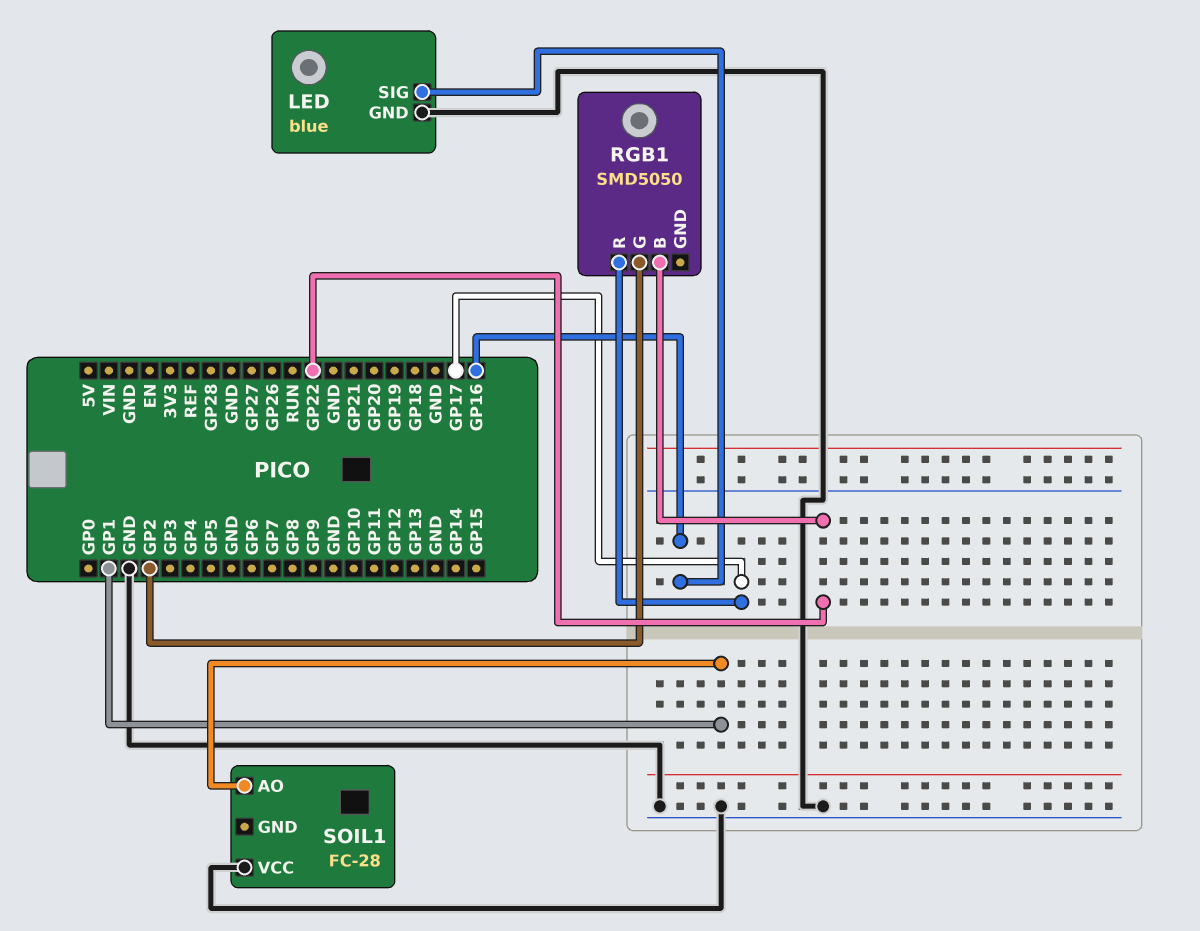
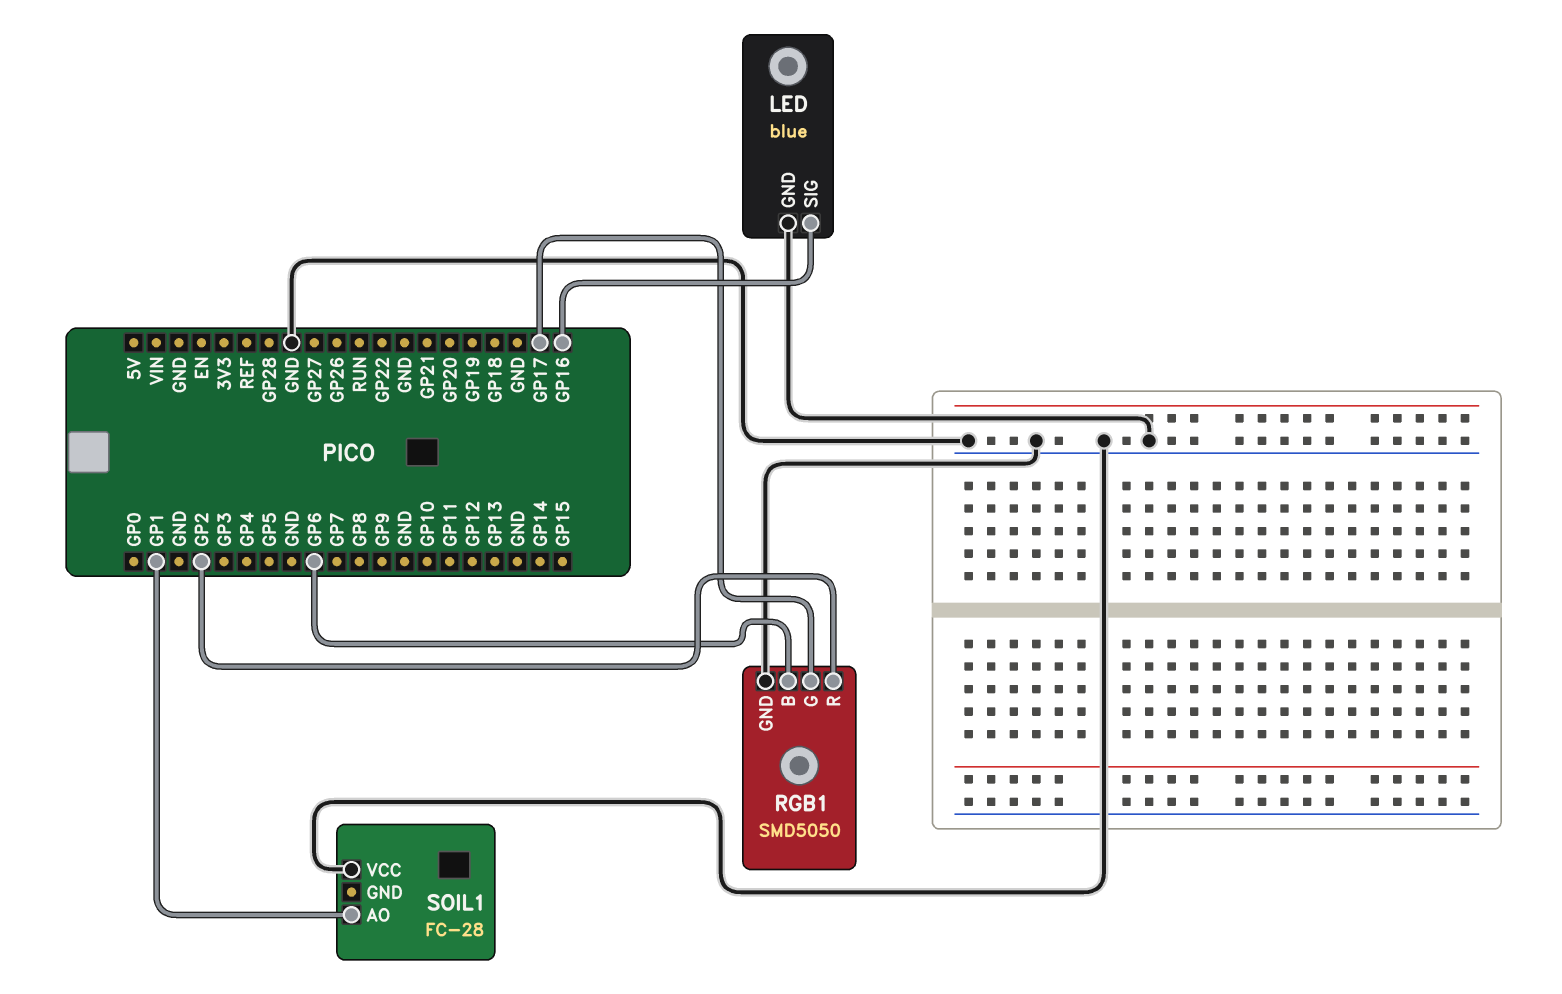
RGB1 pin B: GP22 -> GP6
RGB1 pin G: GP2 -> GP17
RGB1 pin GND: none -> GND
RGB1 pin R: GP17 -> GP2

